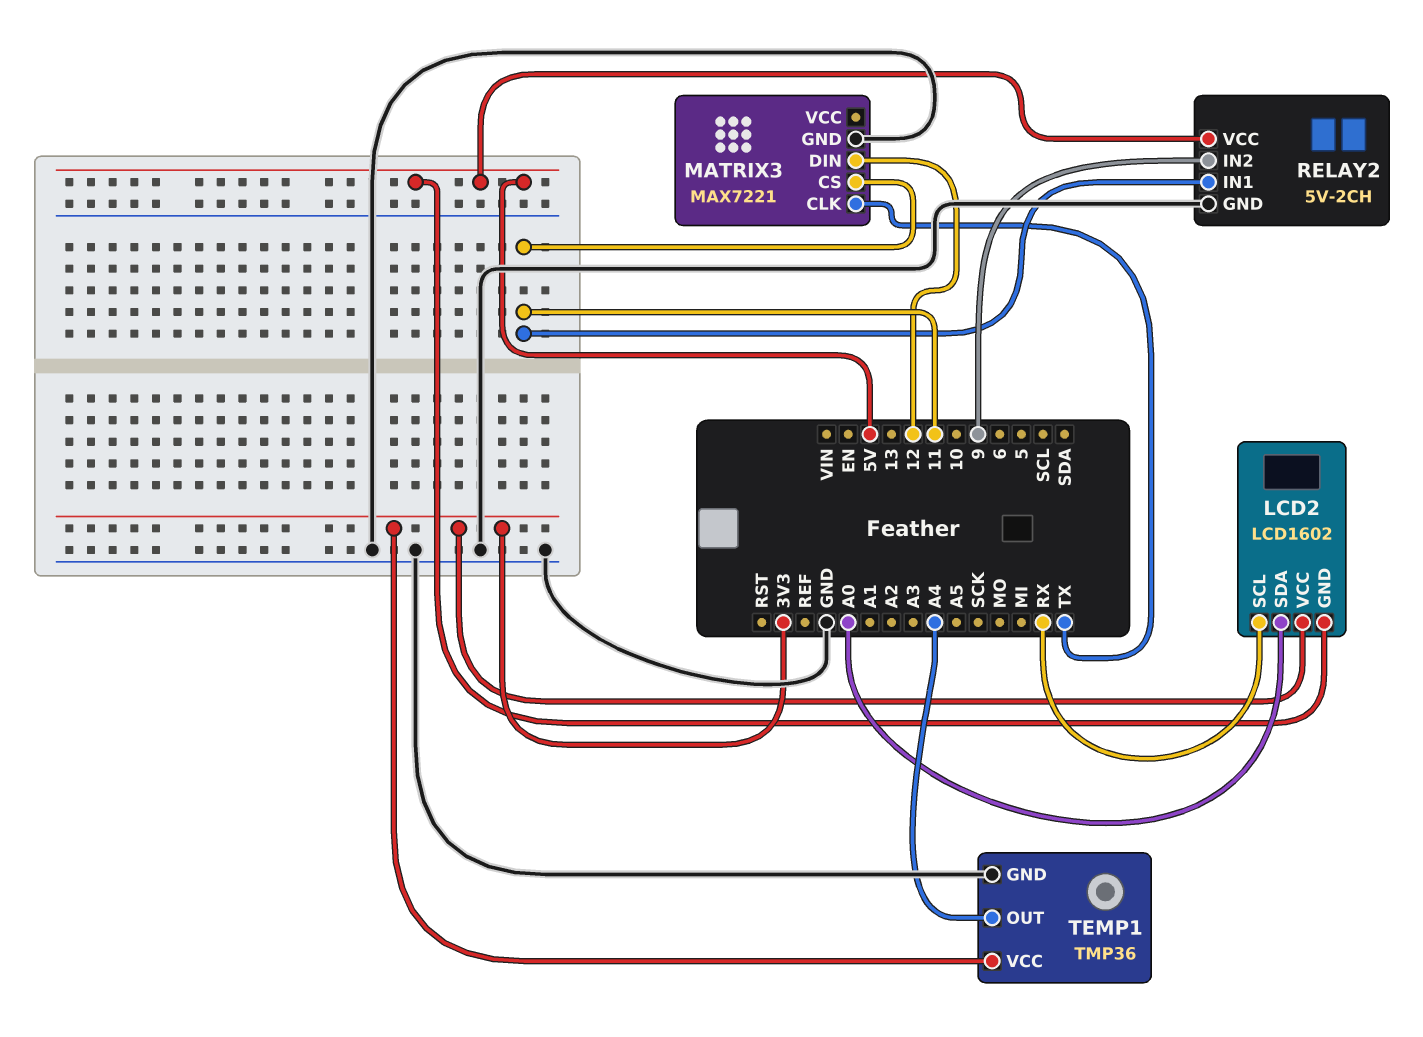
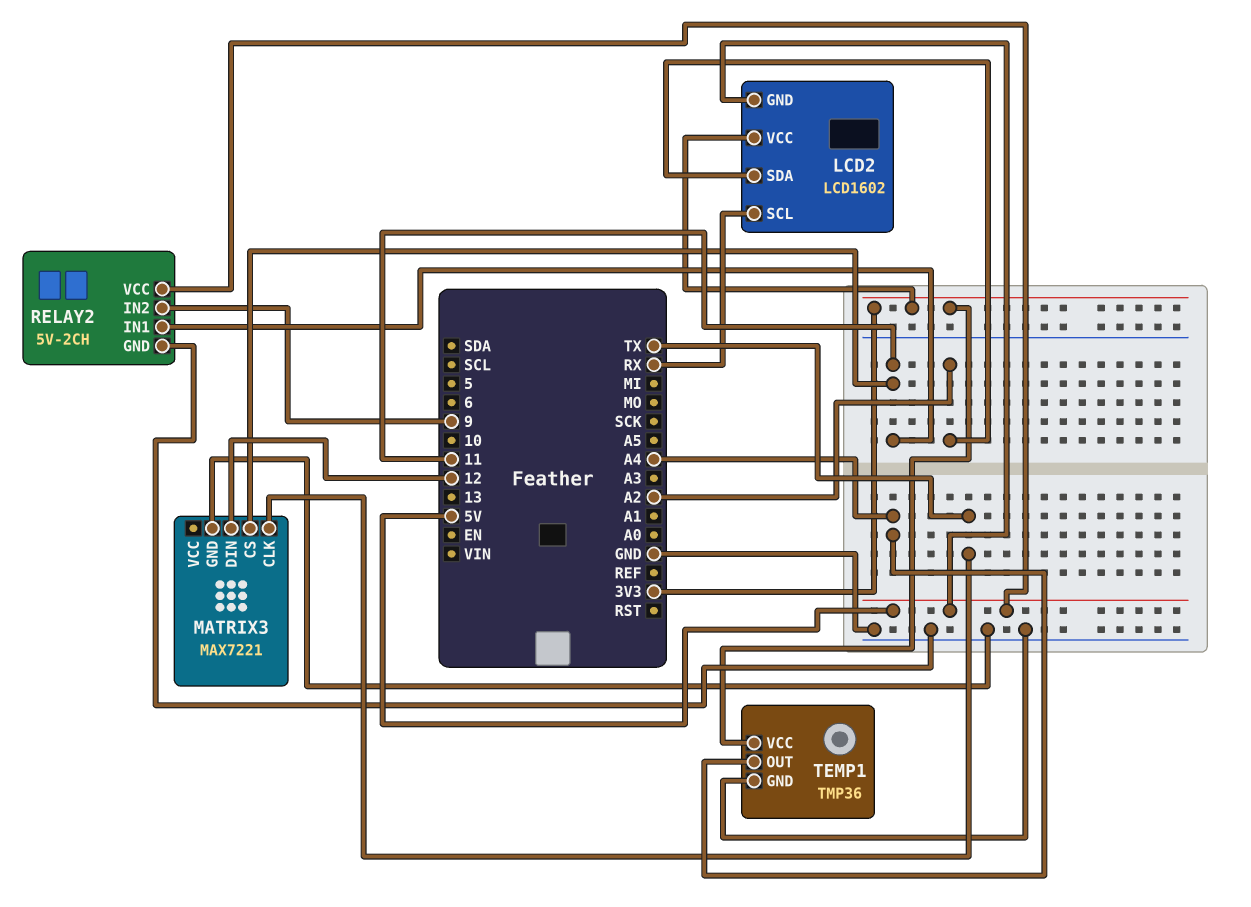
LCD2 pin SDA: A0 -> A2

